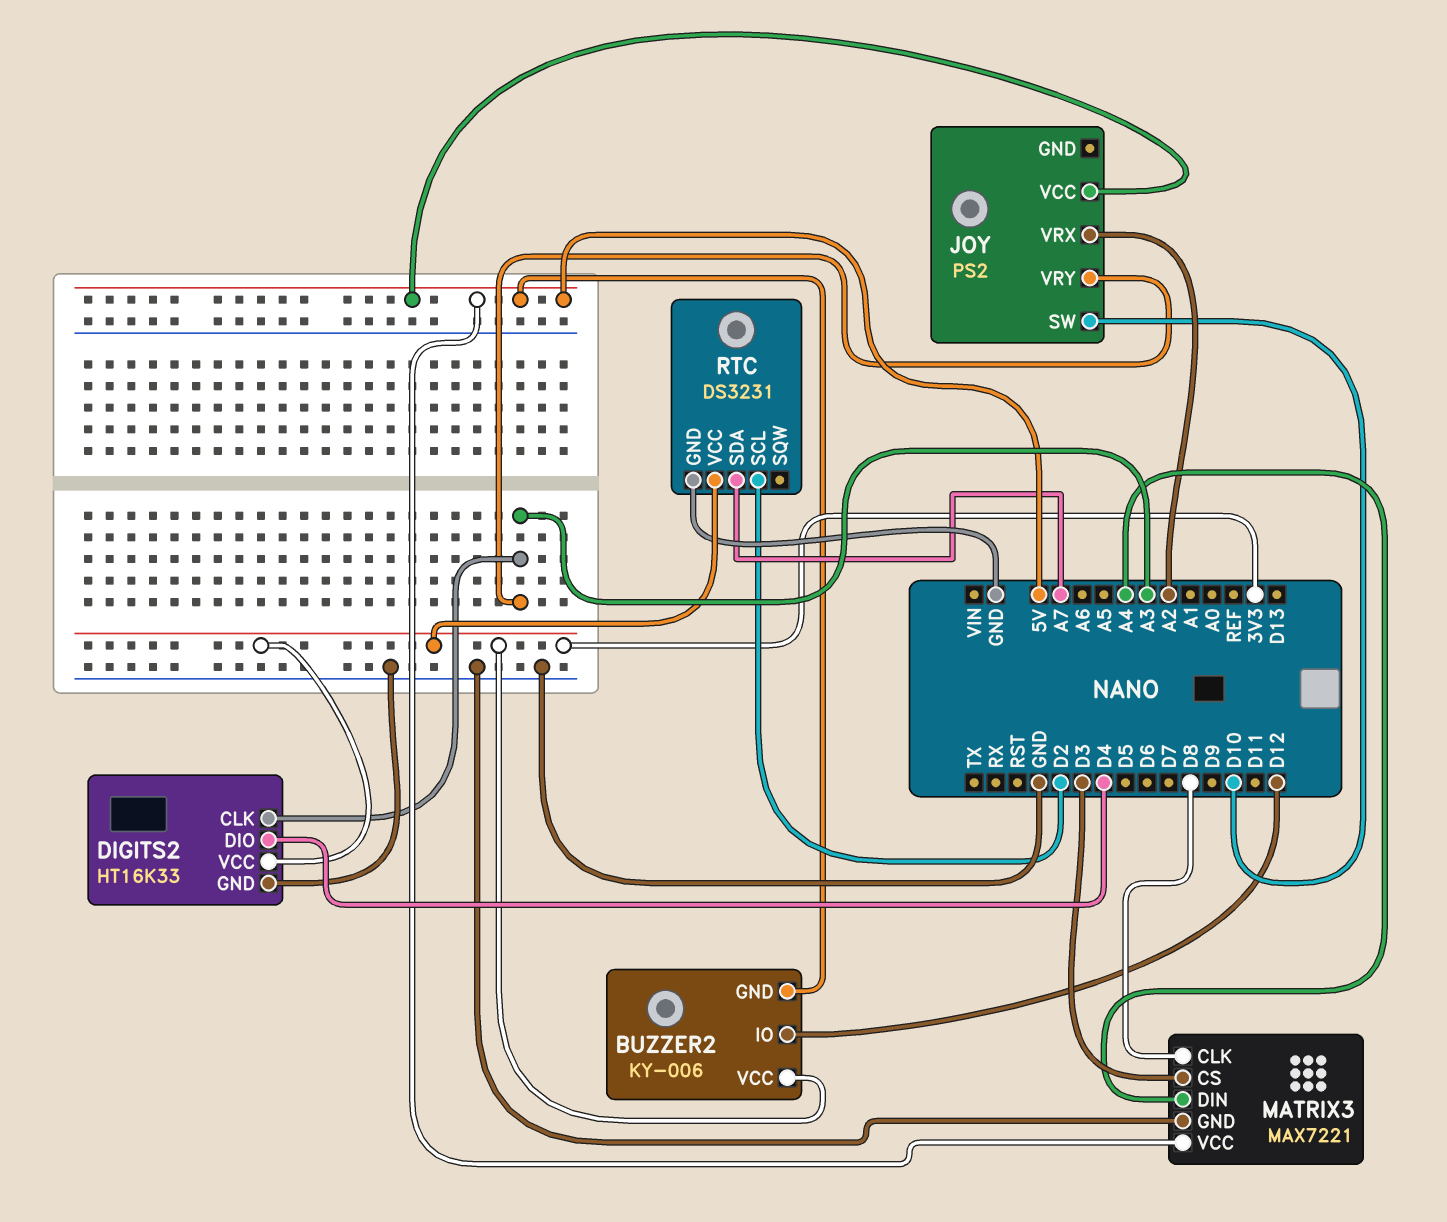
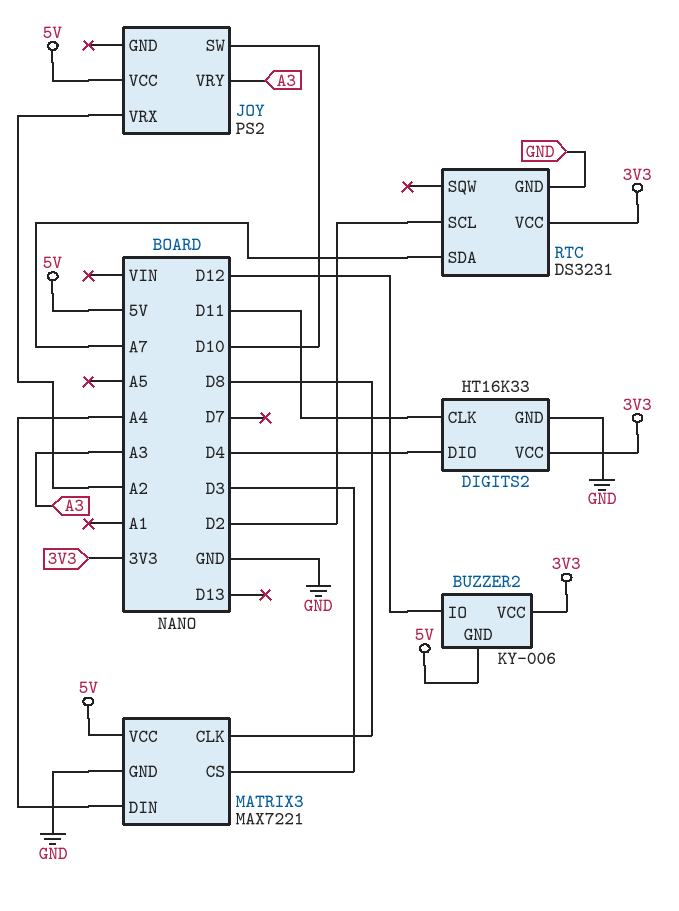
DIGITS2 pin CLK: A3 -> D11

